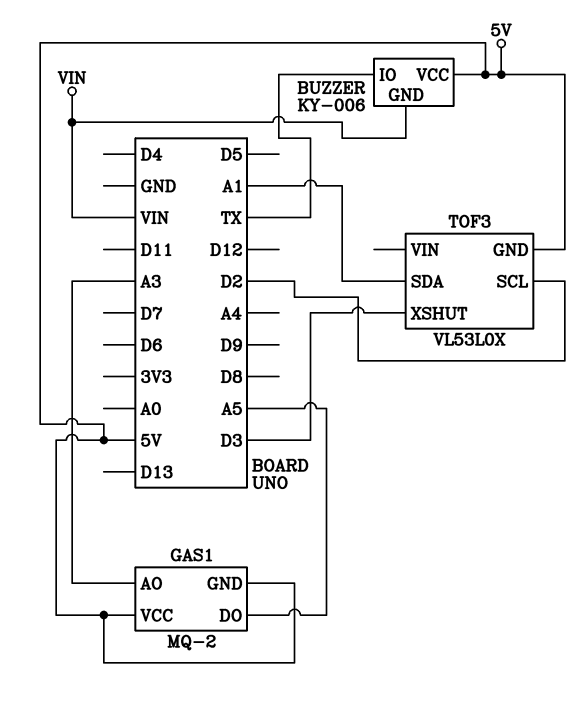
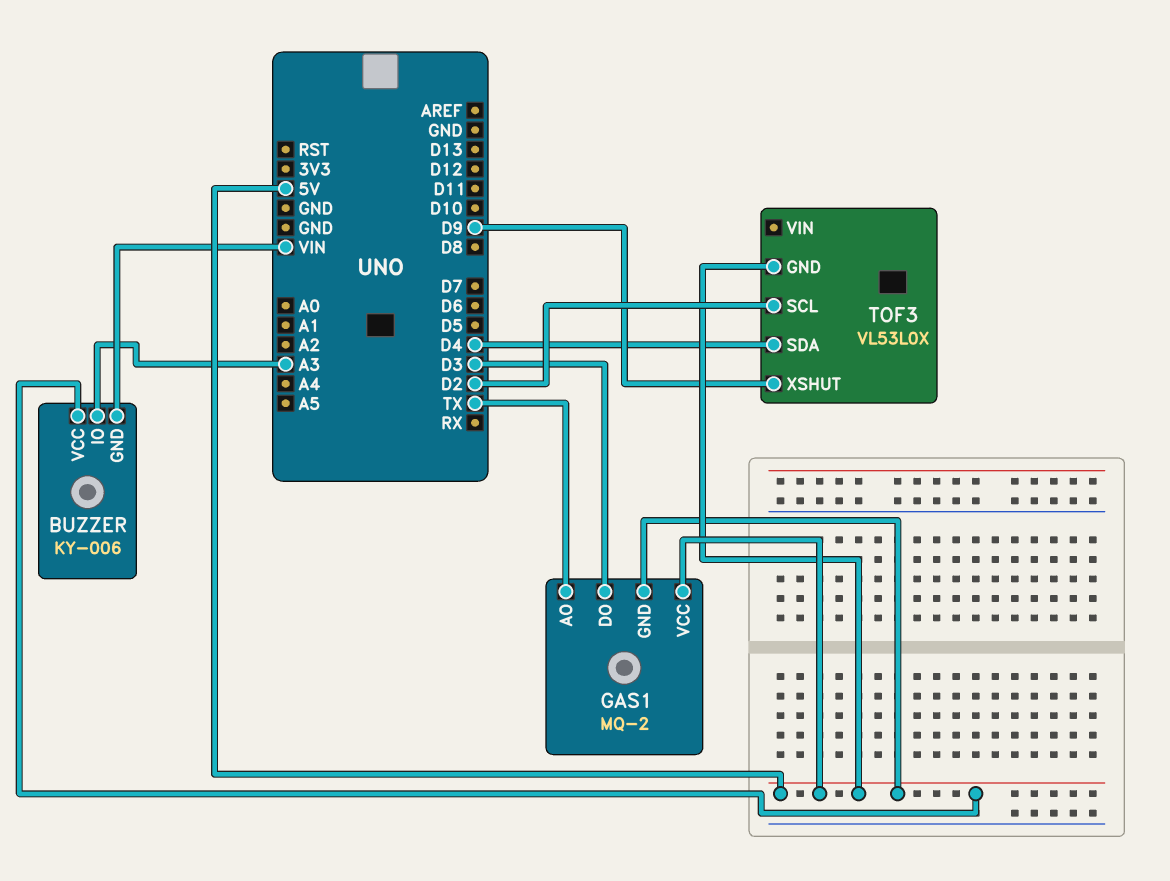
BUZZER pin IO: TX -> A3
GAS1 pin AO: A3 -> TX
GAS1 pin DO: A5 -> D3
TOF3 pin SDA: A1 -> D4
TOF3 pin XSHUT: D3 -> D9

